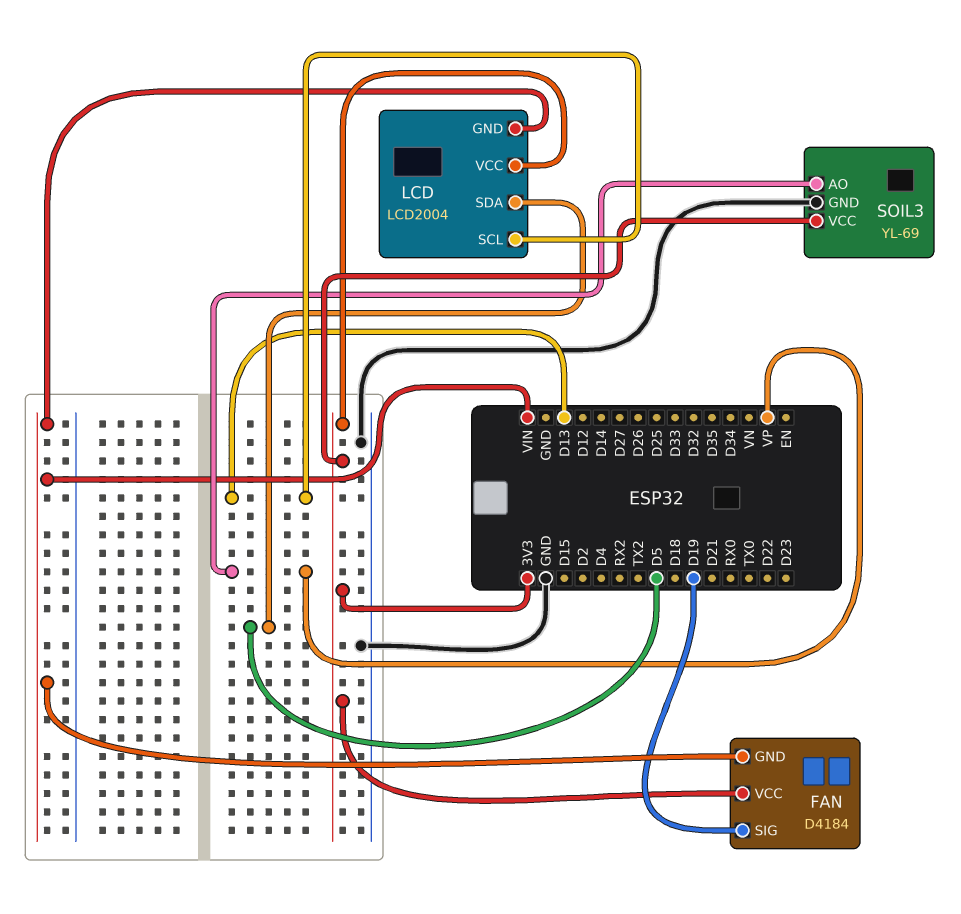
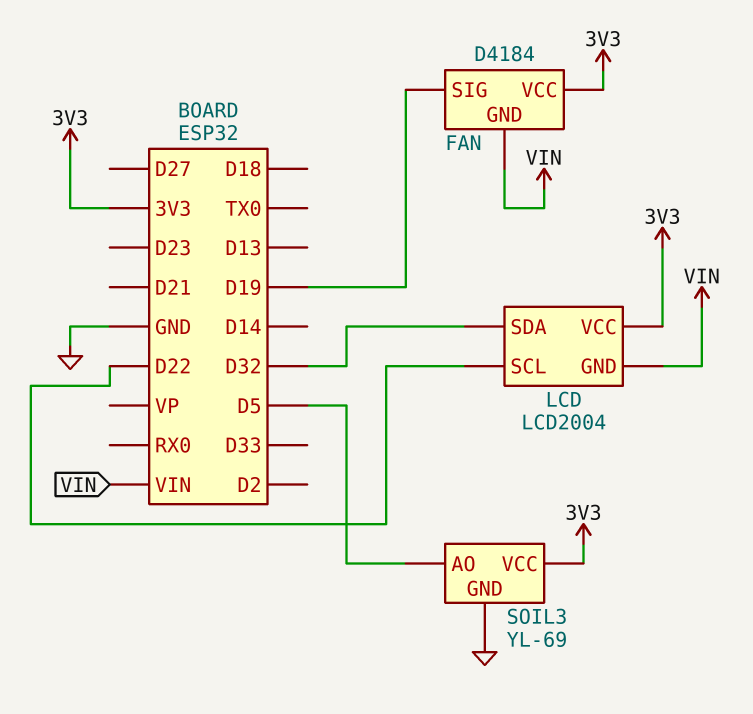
LCD pin SCL: D13 -> D22
LCD pin SDA: D5 -> D32
SOIL3 pin AO: VP -> D5

